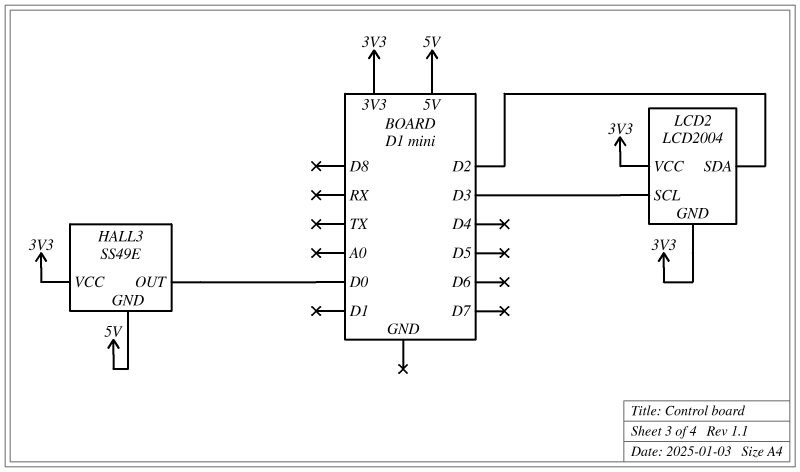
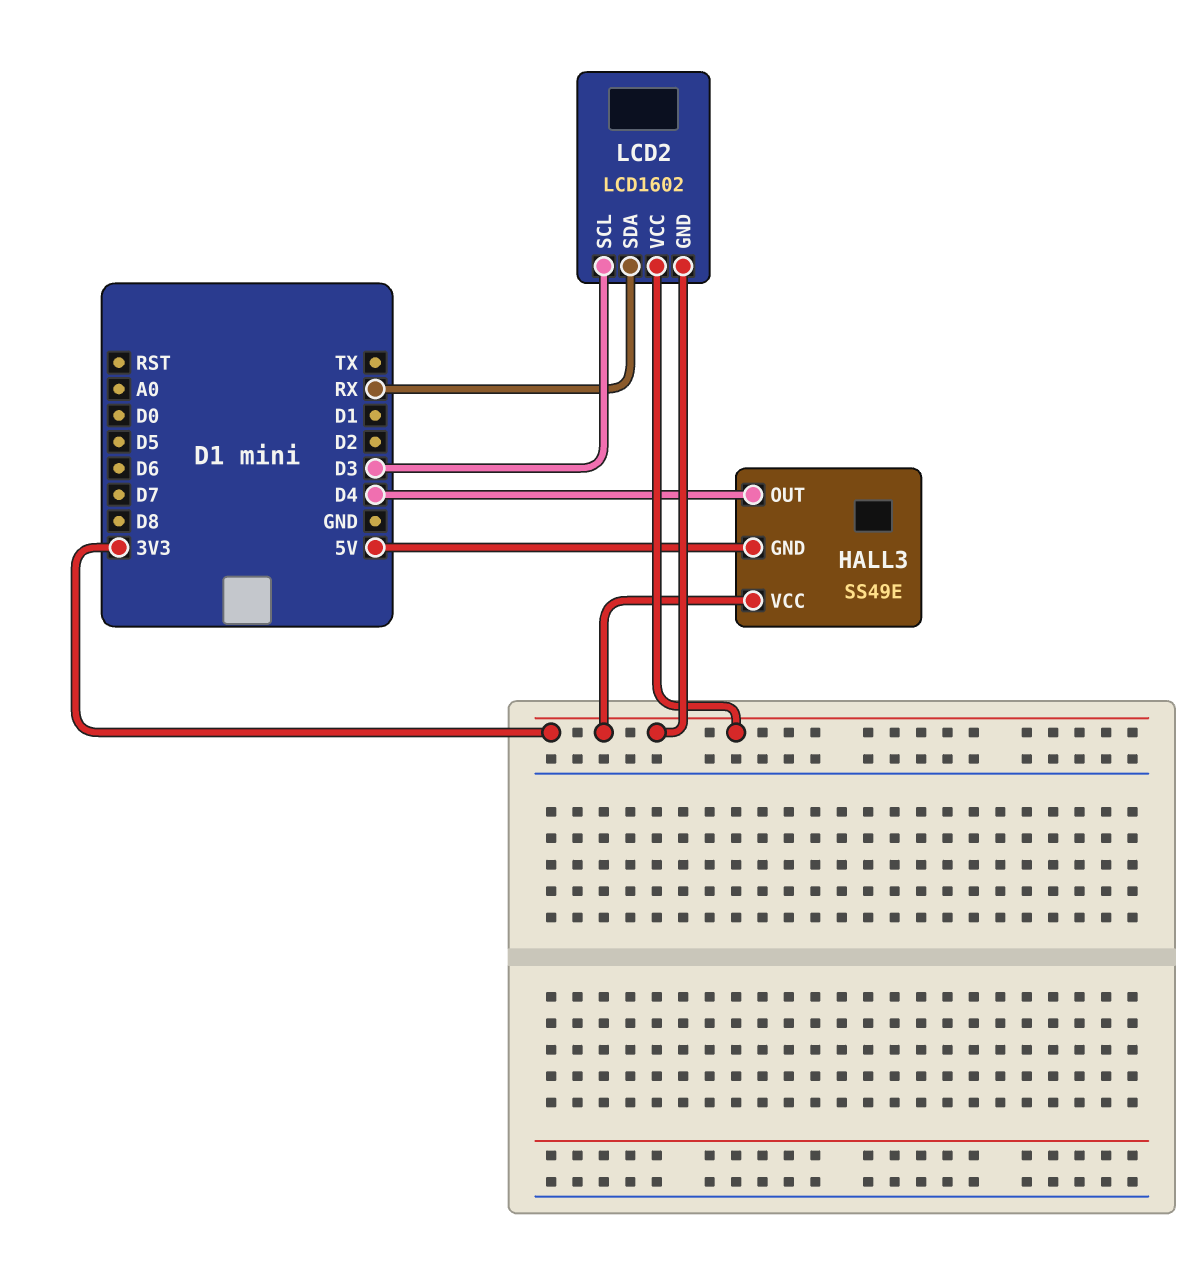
HALL3 pin OUT: D0 -> D4
LCD2: LCD2004 -> LCD1602
LCD2 pin SDA: D2 -> RX

